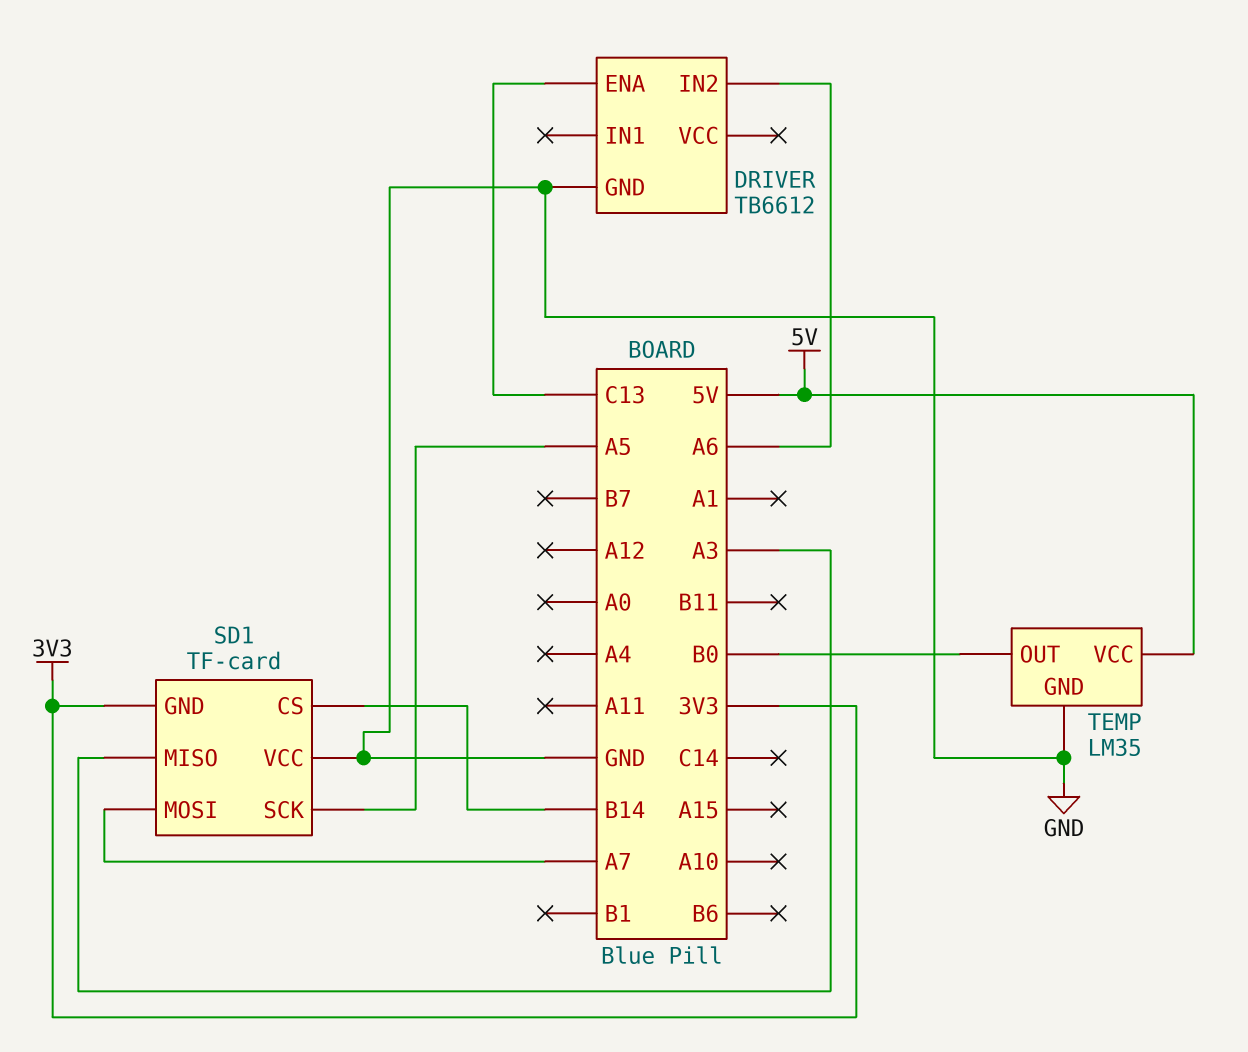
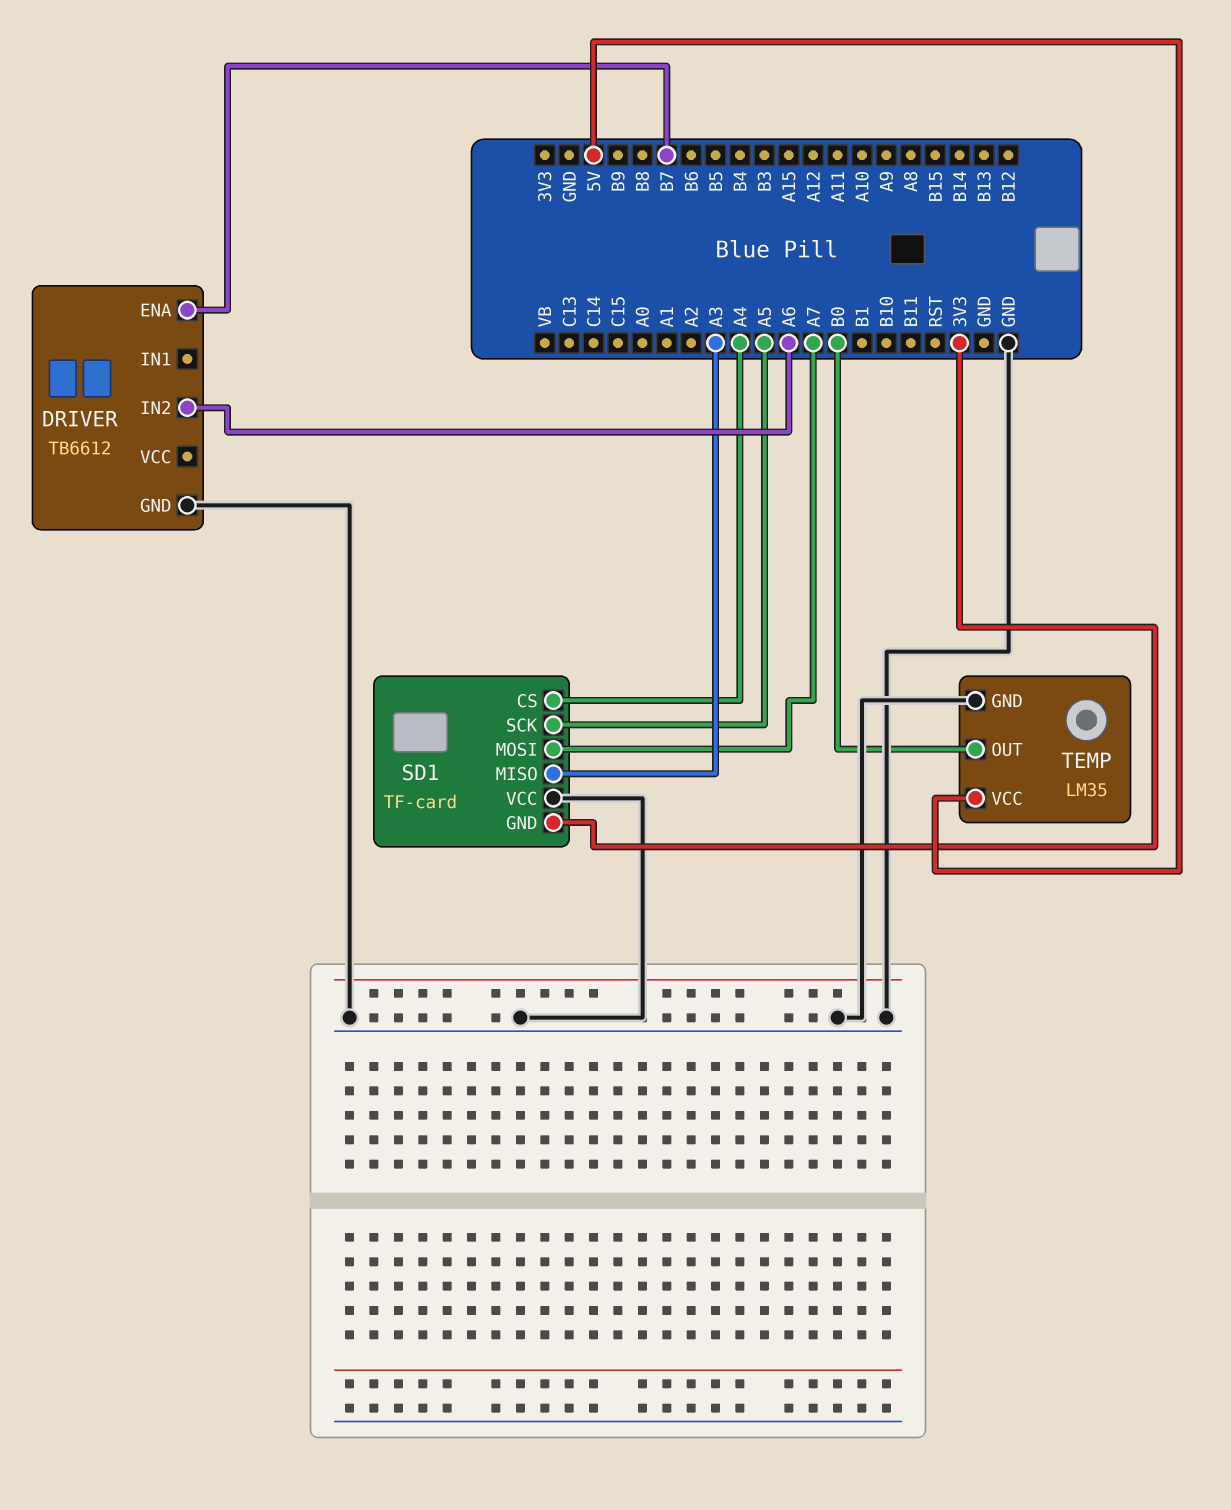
DRIVER pin ENA: C13 -> B7
SD1 pin CS: B14 -> A4

